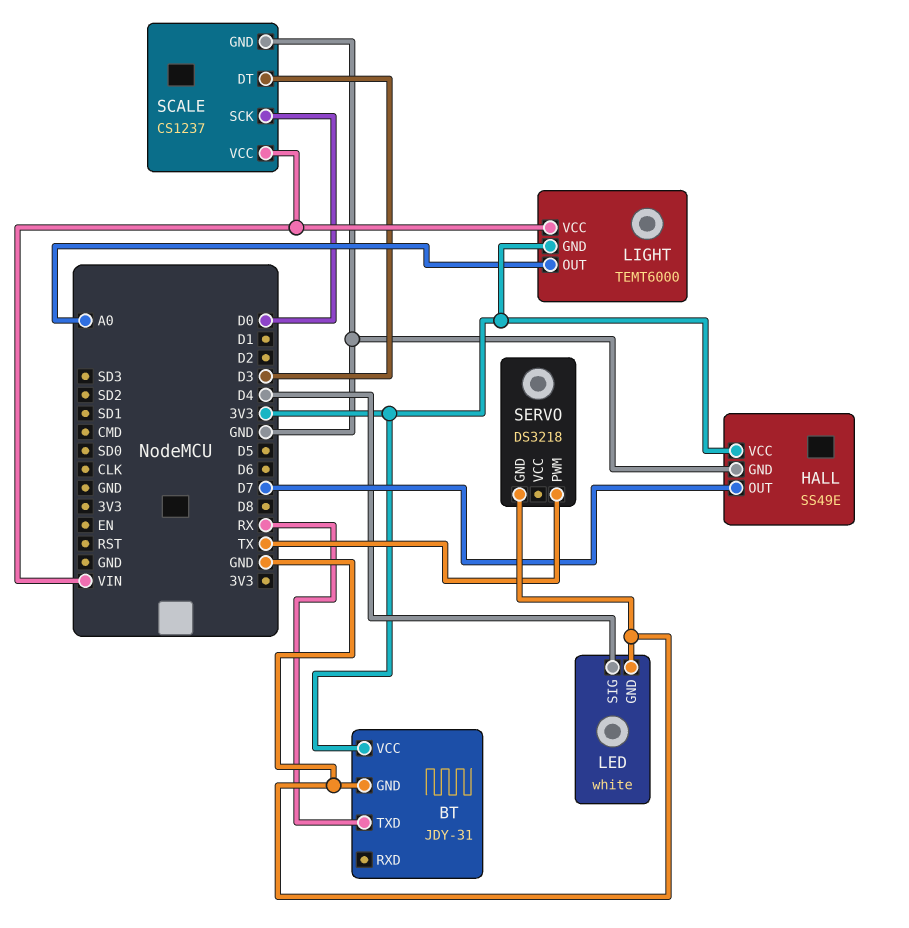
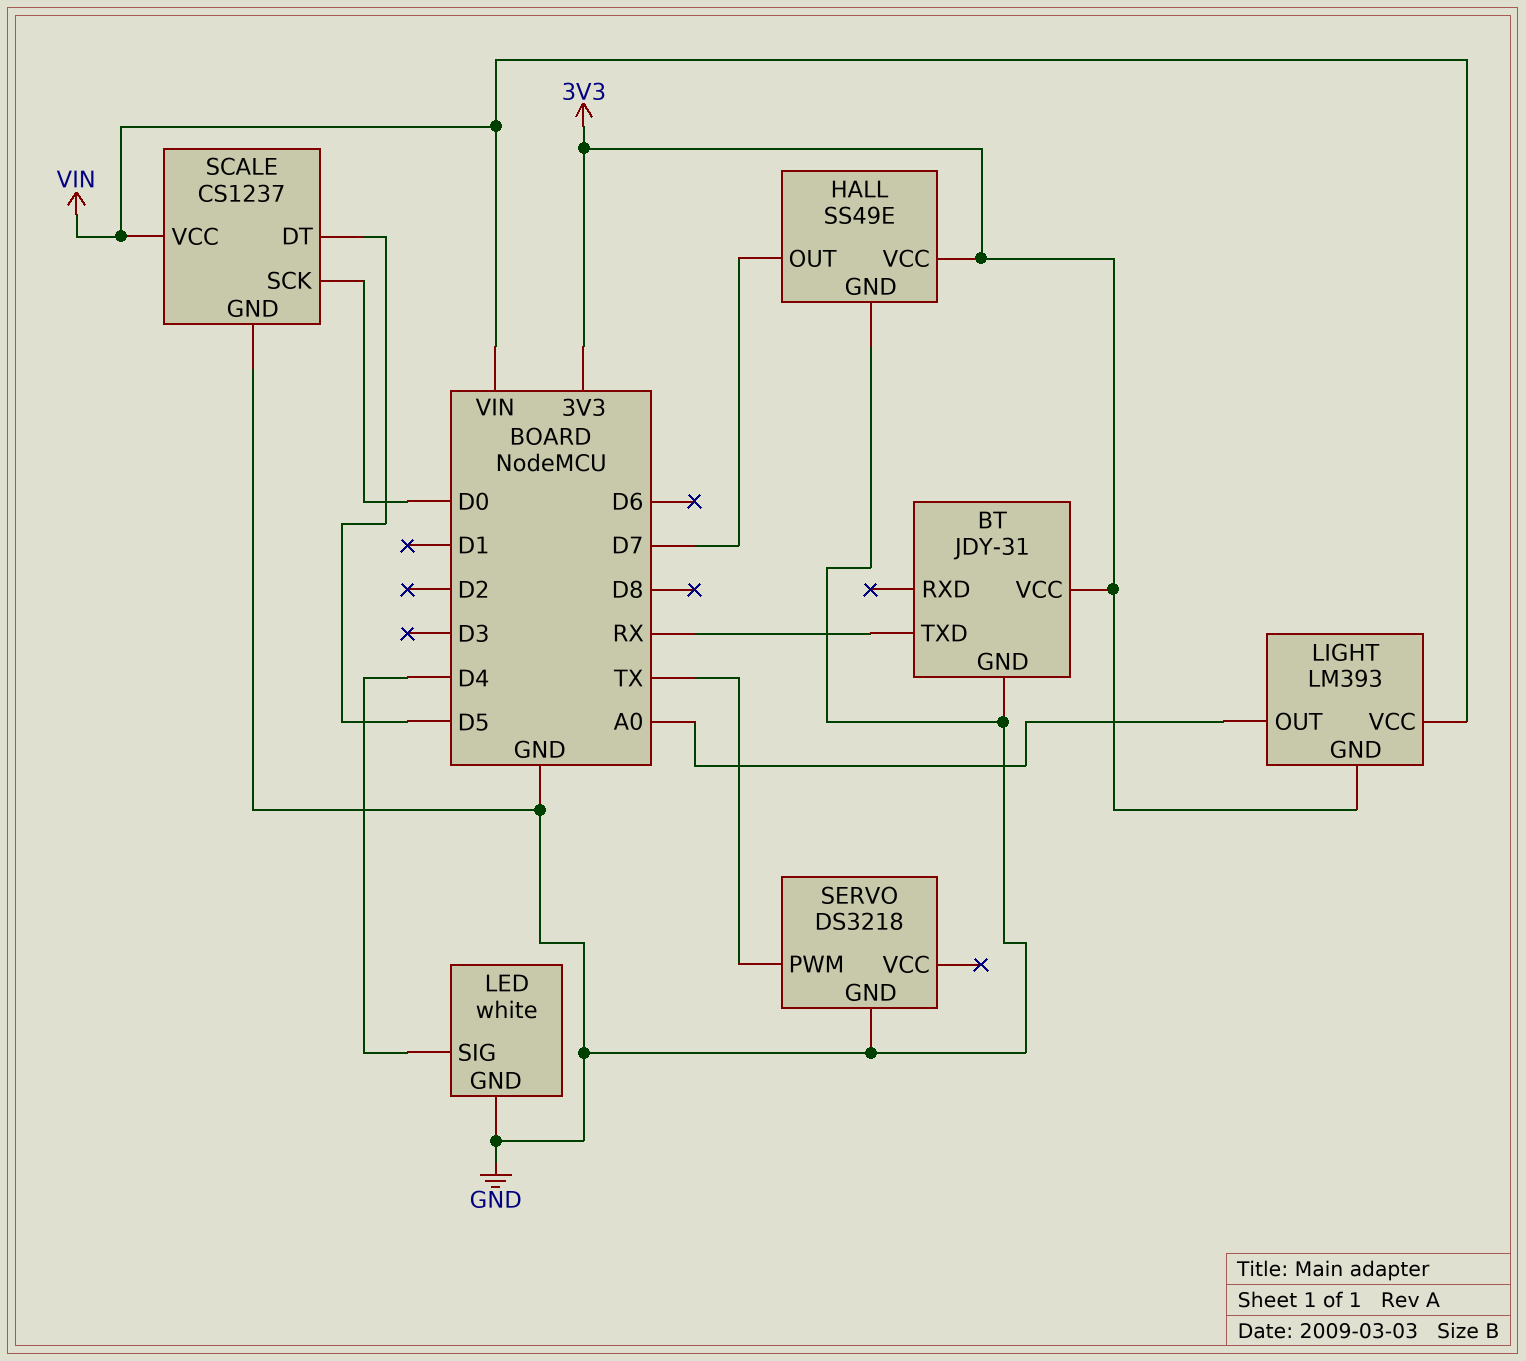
LIGHT: TEMT6000 -> LM393
SCALE pin DT: D3 -> D5

